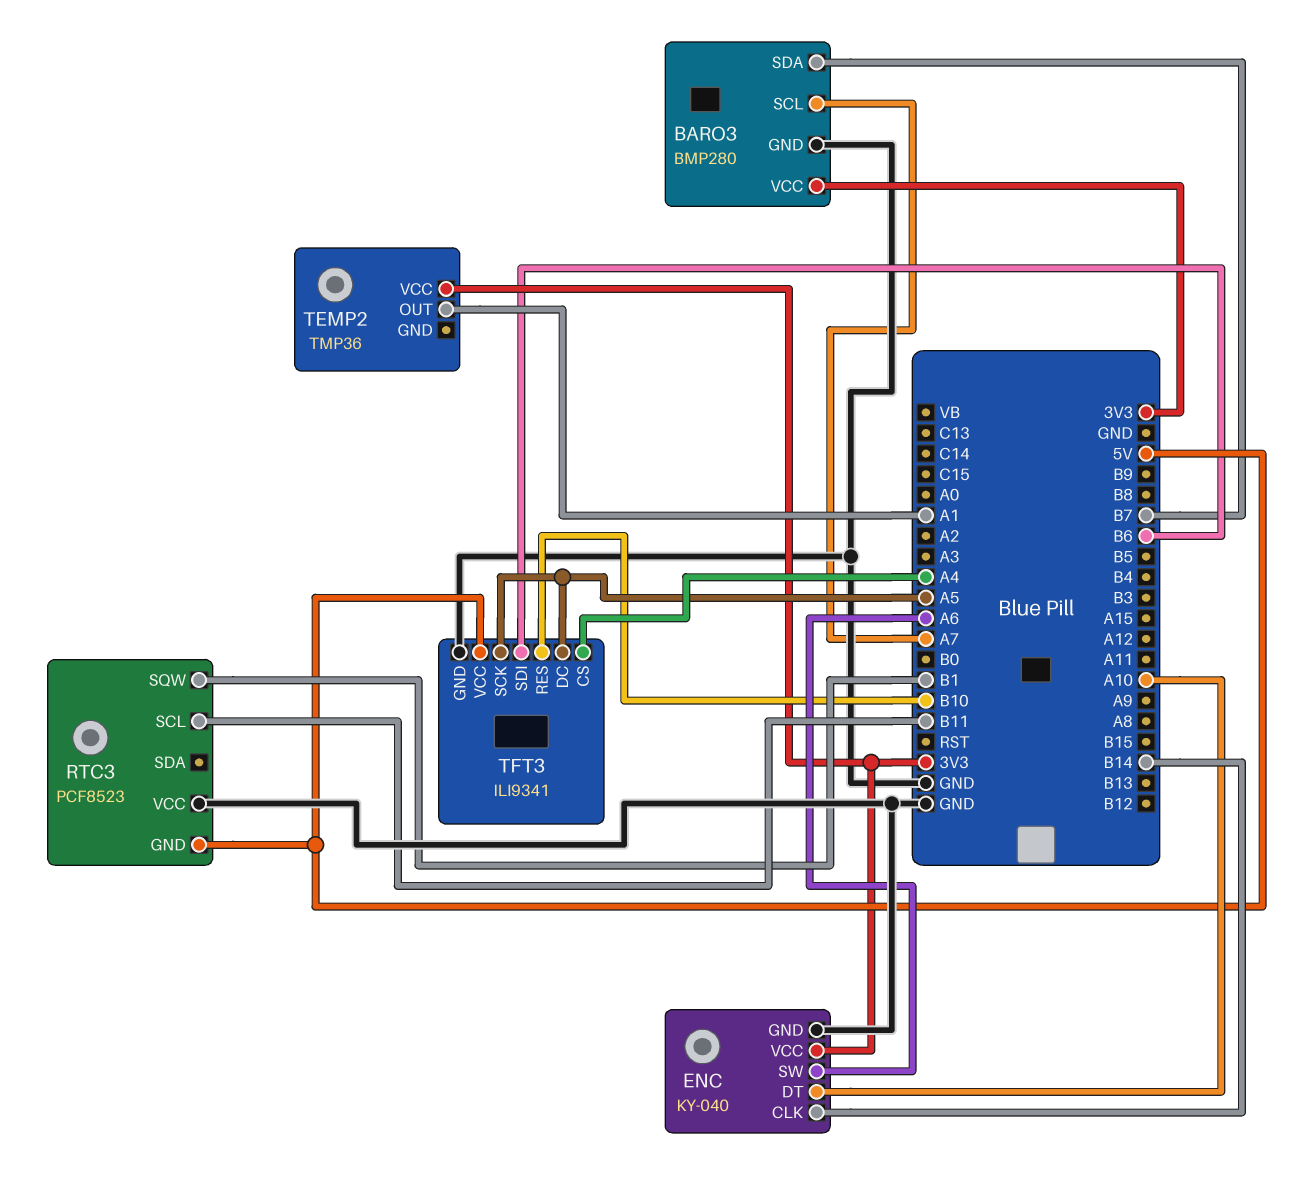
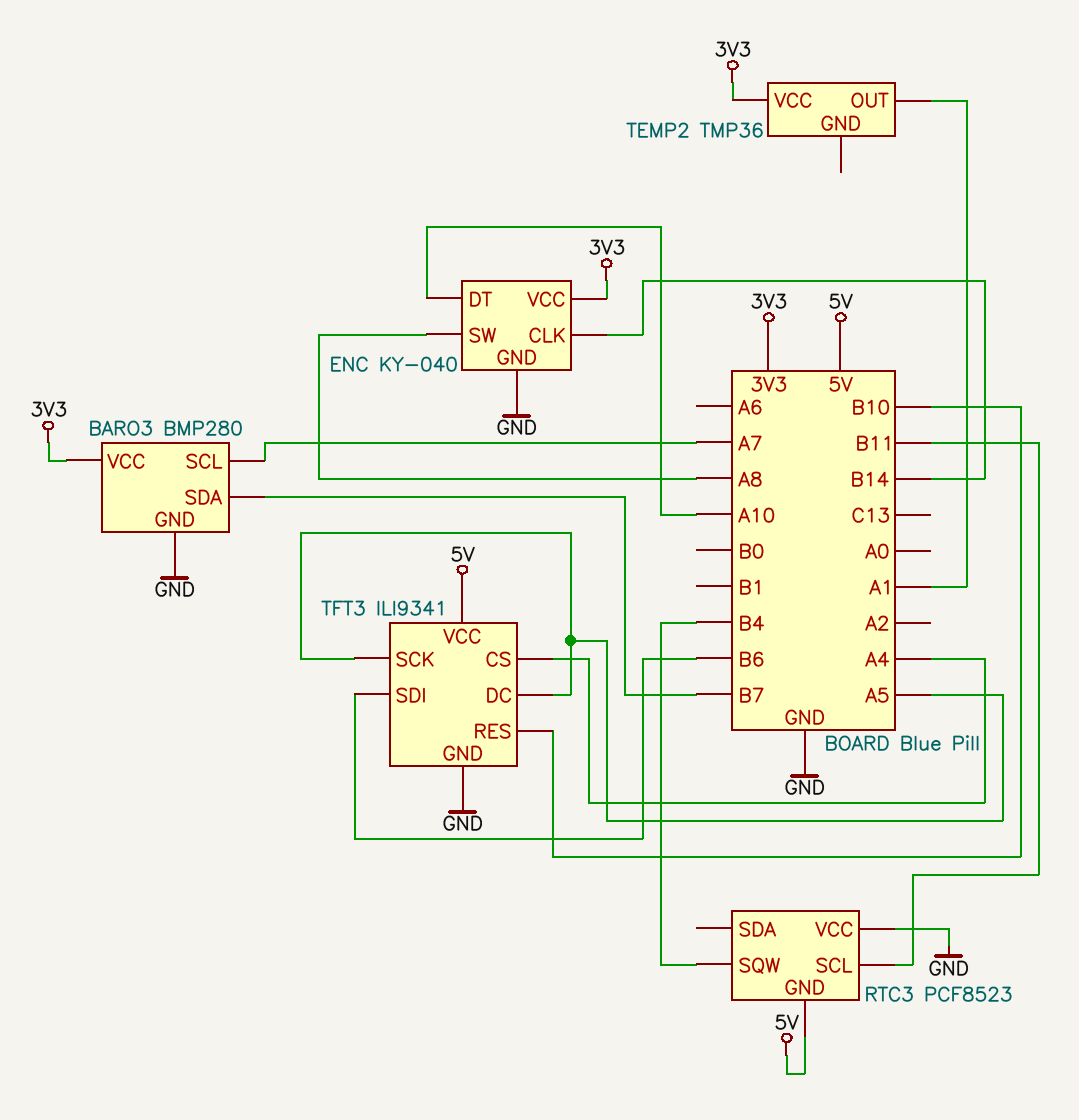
ENC pin SW: A6 -> A8
RTC3 pin SQW: B1 -> B4

